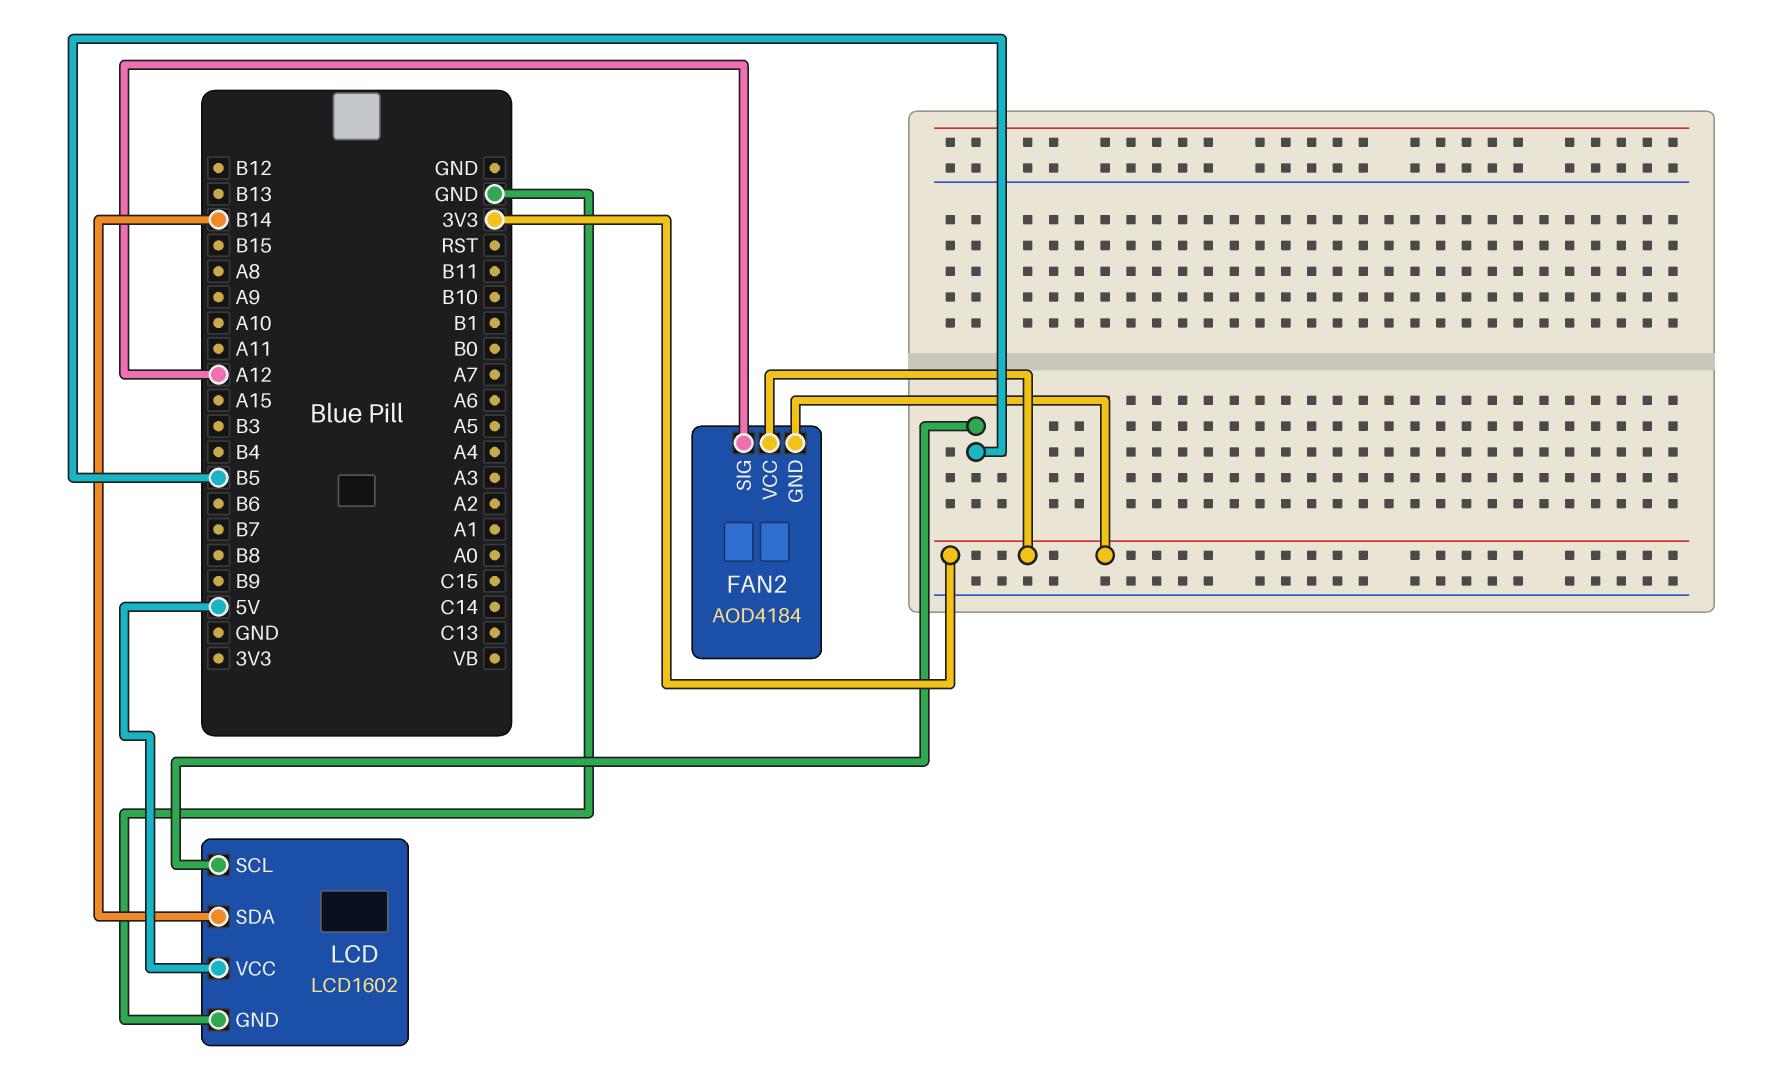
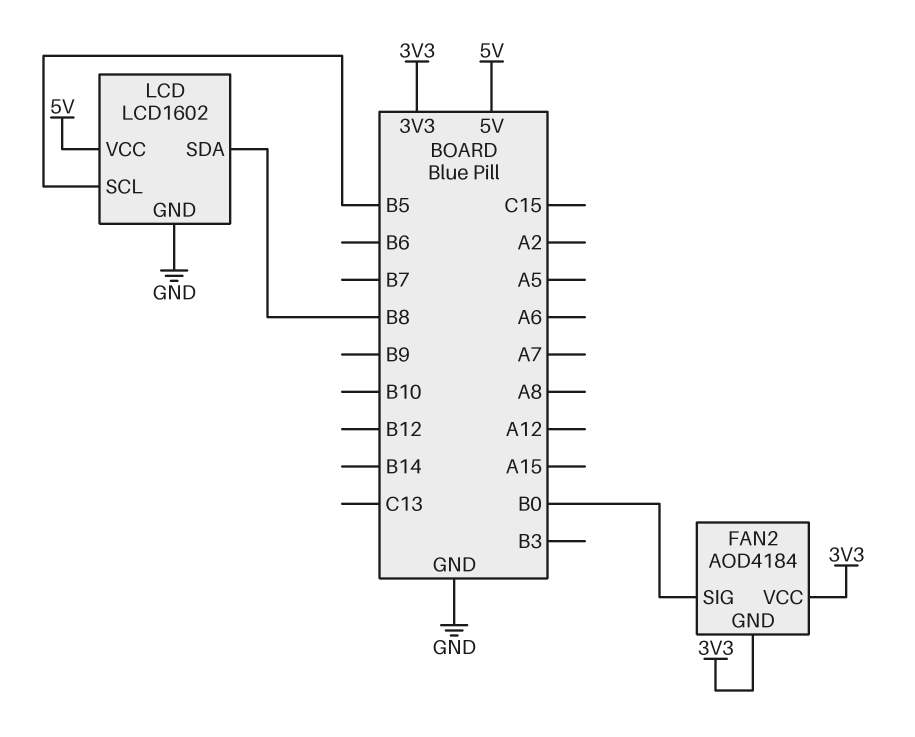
FAN2 pin SIG: A12 -> B0
LCD pin SDA: B14 -> B8

